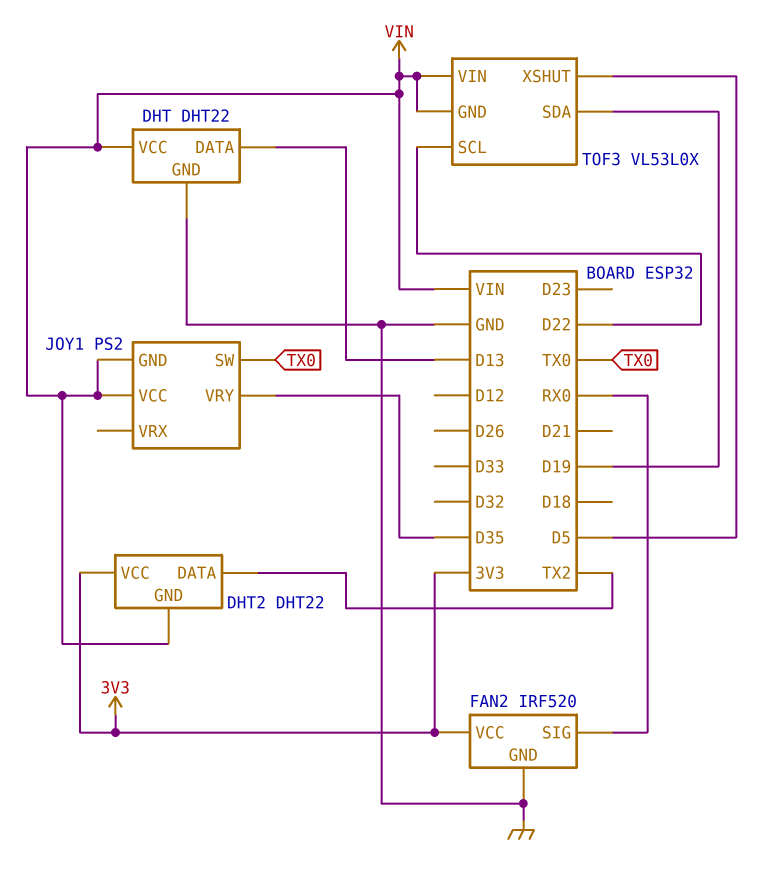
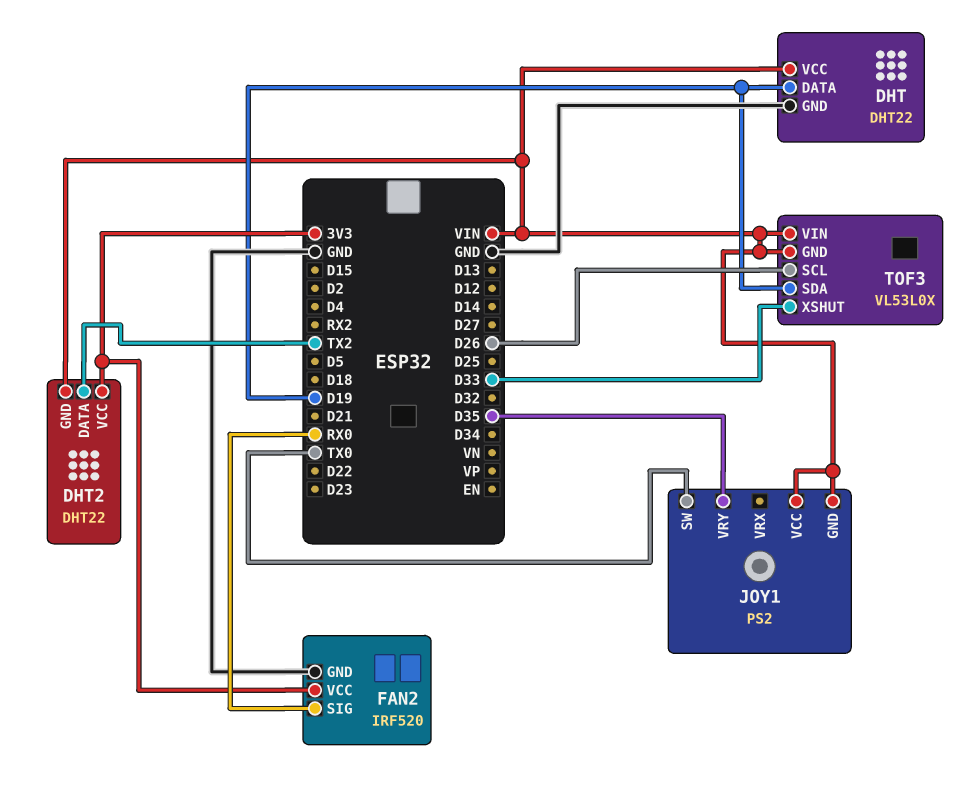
DHT pin DATA: D13 -> D19
TOF3 pin SCL: D22 -> D26
TOF3 pin XSHUT: D5 -> D33

